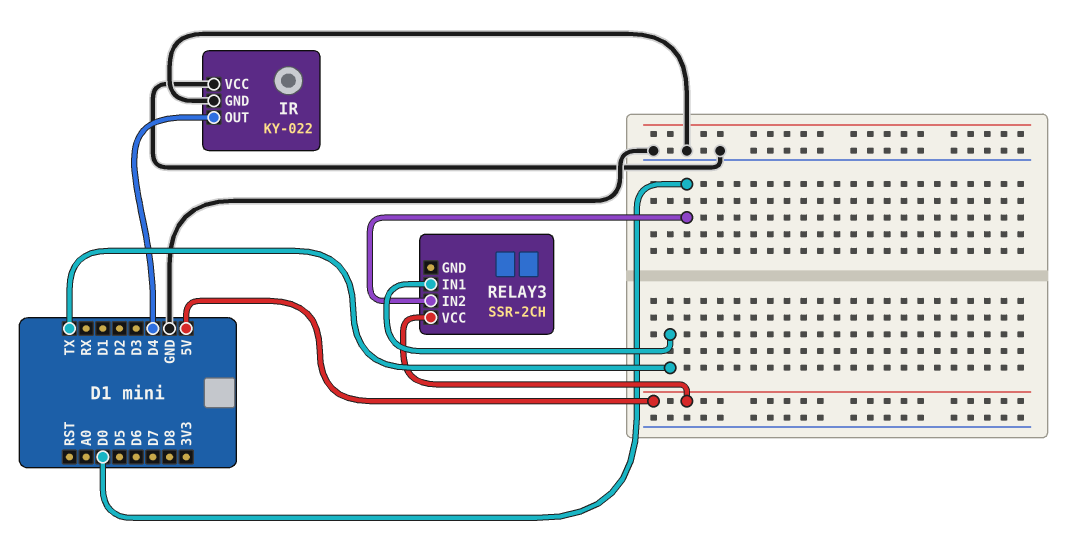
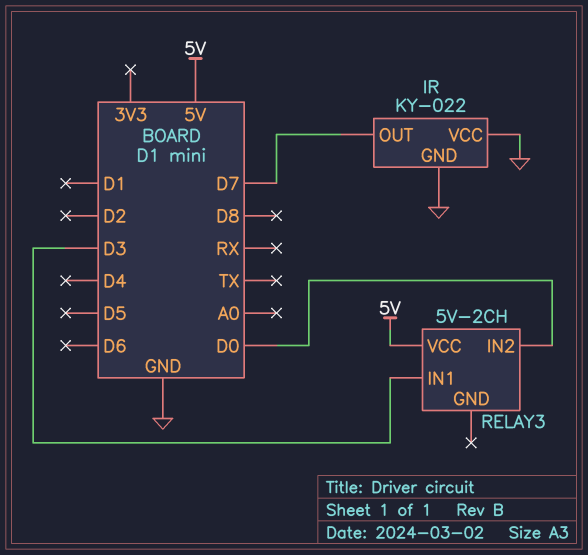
IR pin OUT: D4 -> D7
RELAY3: SSR-2CH -> 5V-2CH
RELAY3 pin IN1: TX -> D3

